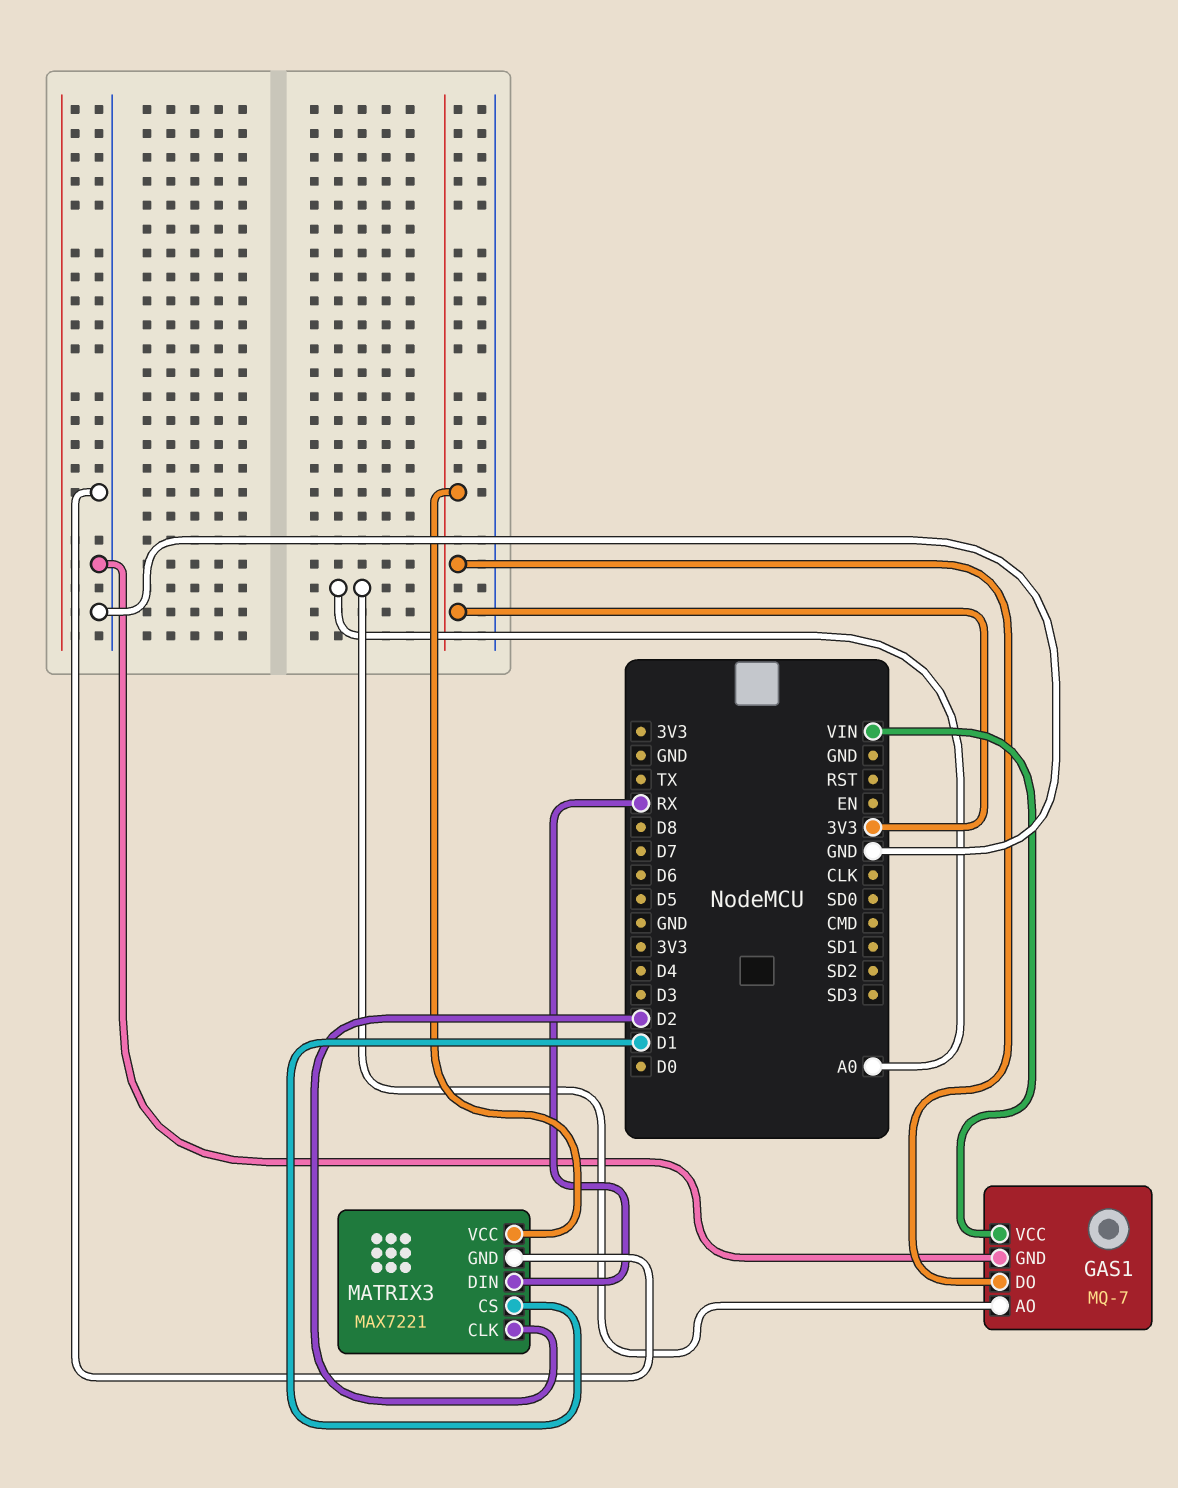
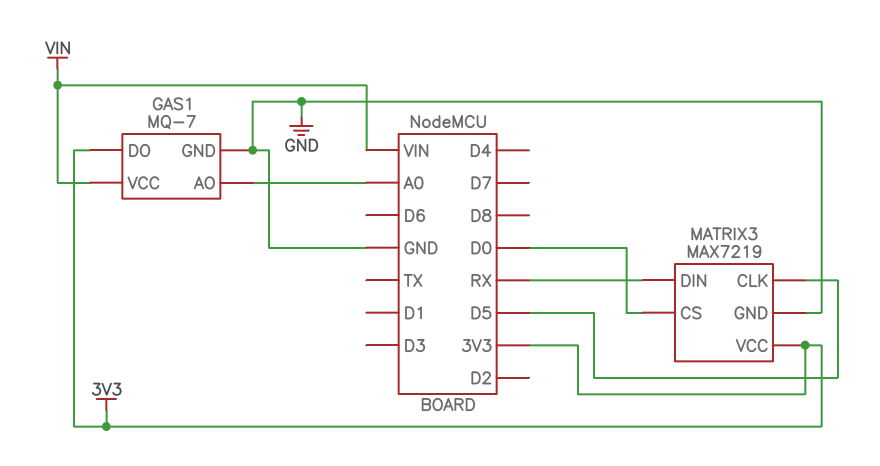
MATRIX3: MAX7221 -> MAX7219
MATRIX3 pin CLK: D2 -> D5
MATRIX3 pin CS: D1 -> D0

